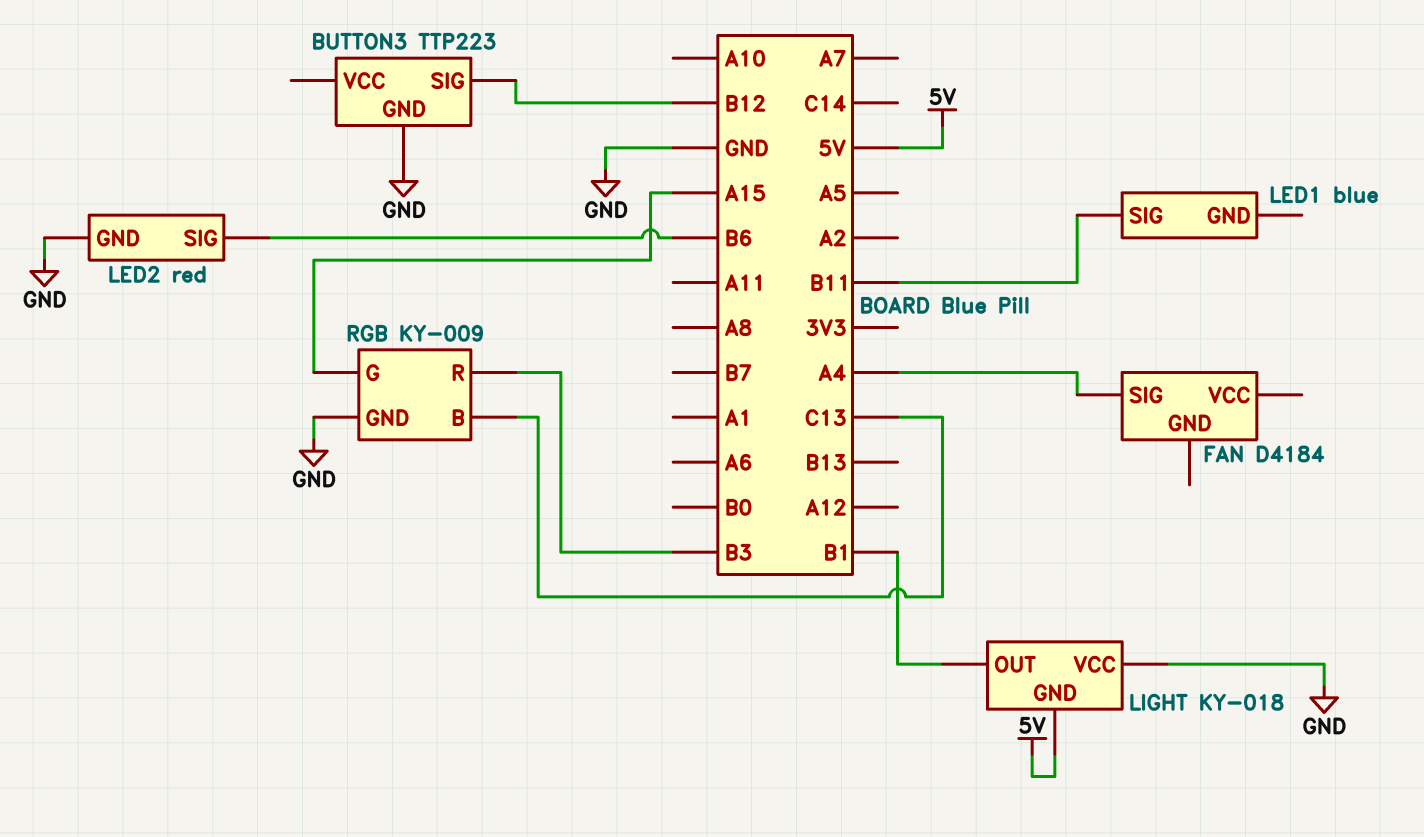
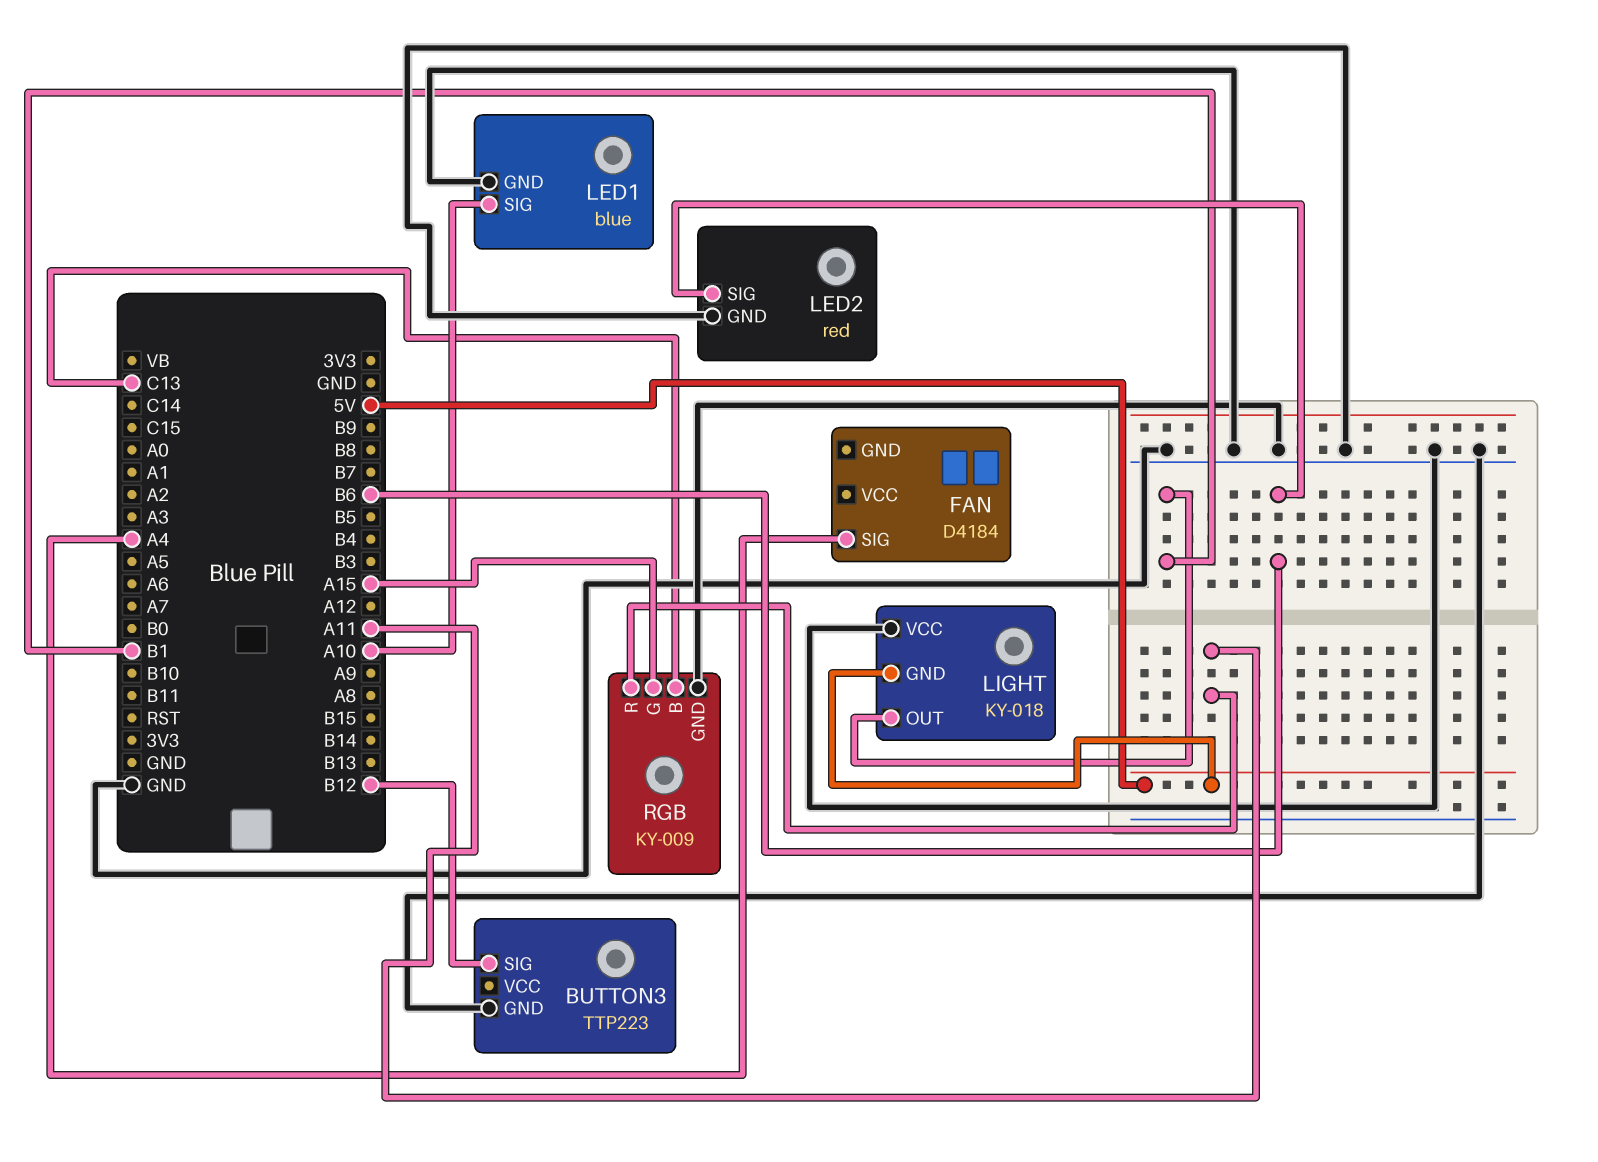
LED1 pin GND: none -> GND
LED1 pin SIG: B11 -> A10
RGB pin R: B3 -> A11

